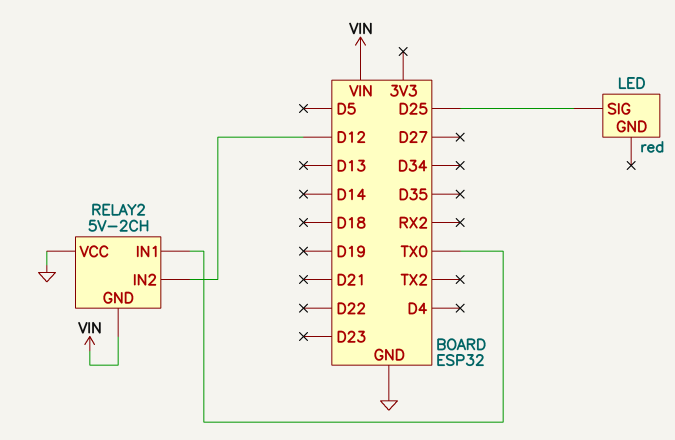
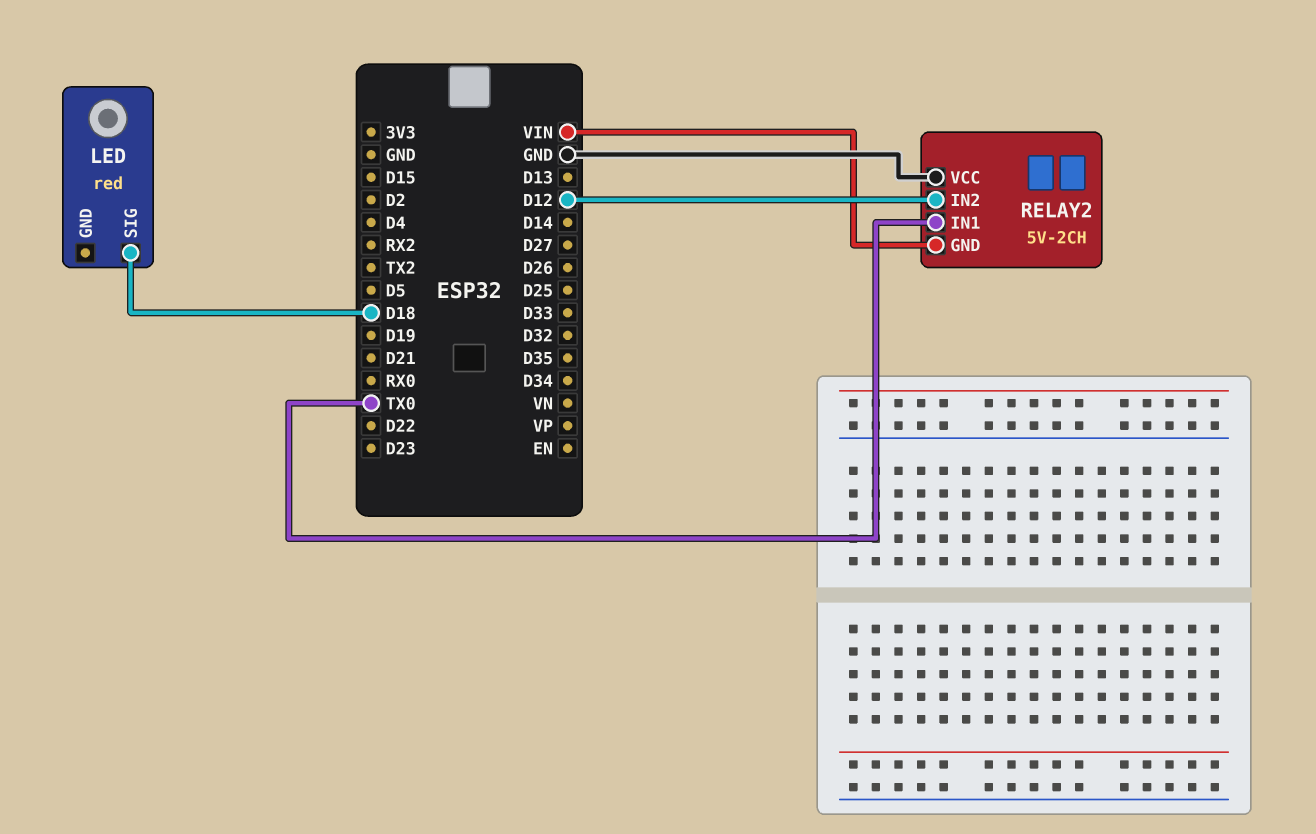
LED pin SIG: D25 -> D18

